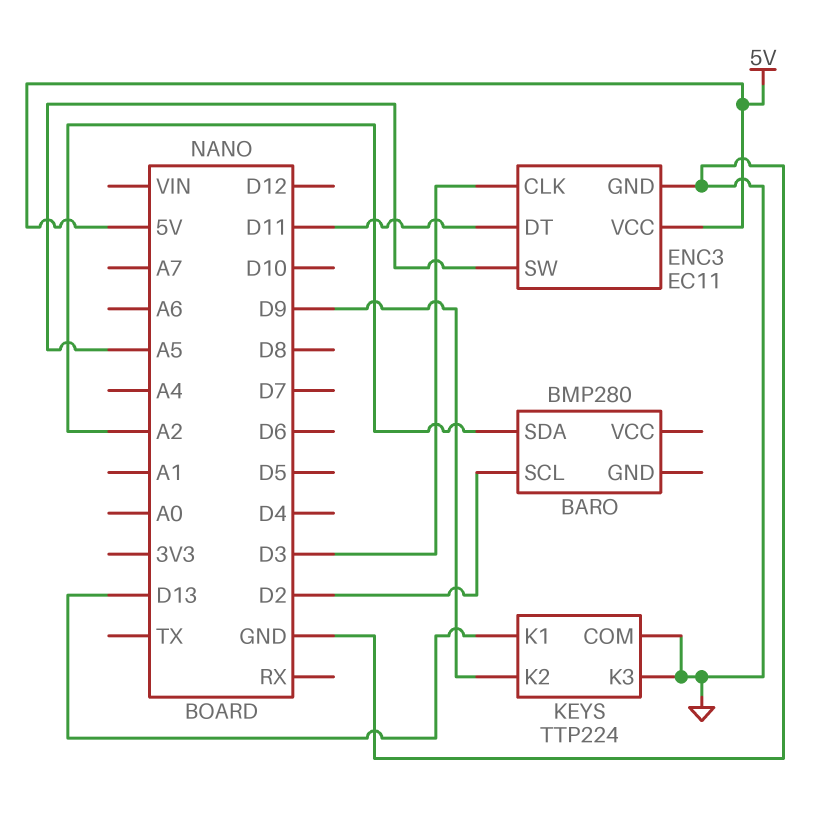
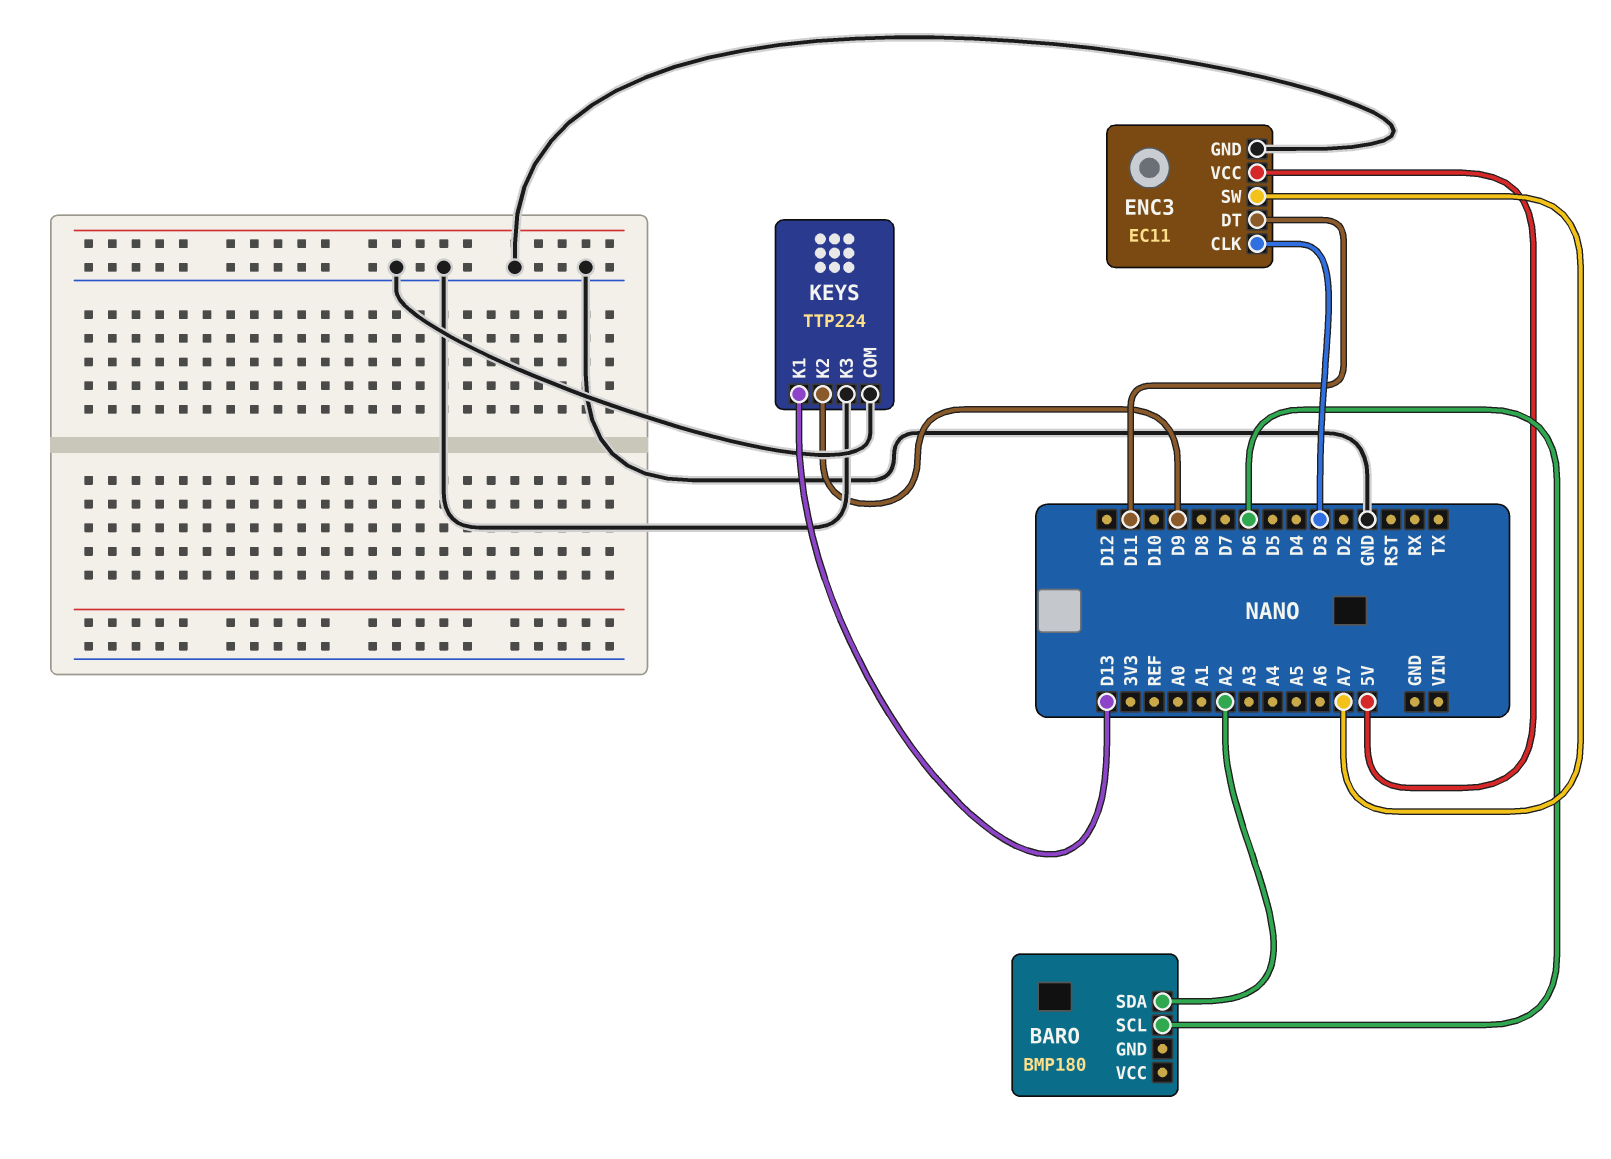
BARO: BMP280 -> BMP180
BARO pin SCL: D2 -> D6
ENC3 pin SW: A5 -> A7

